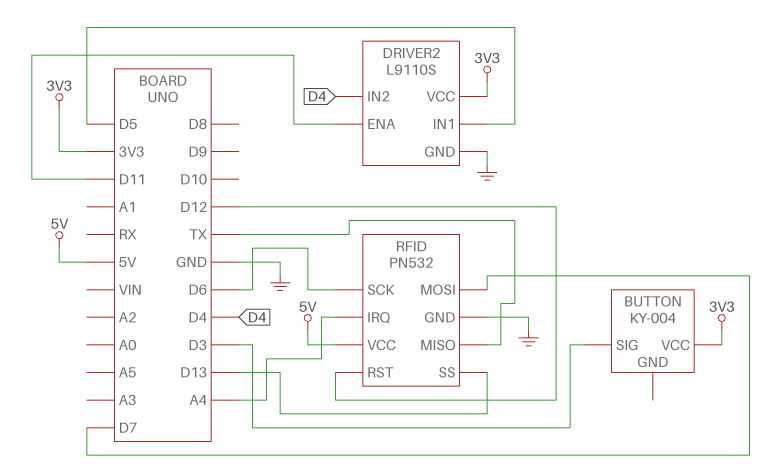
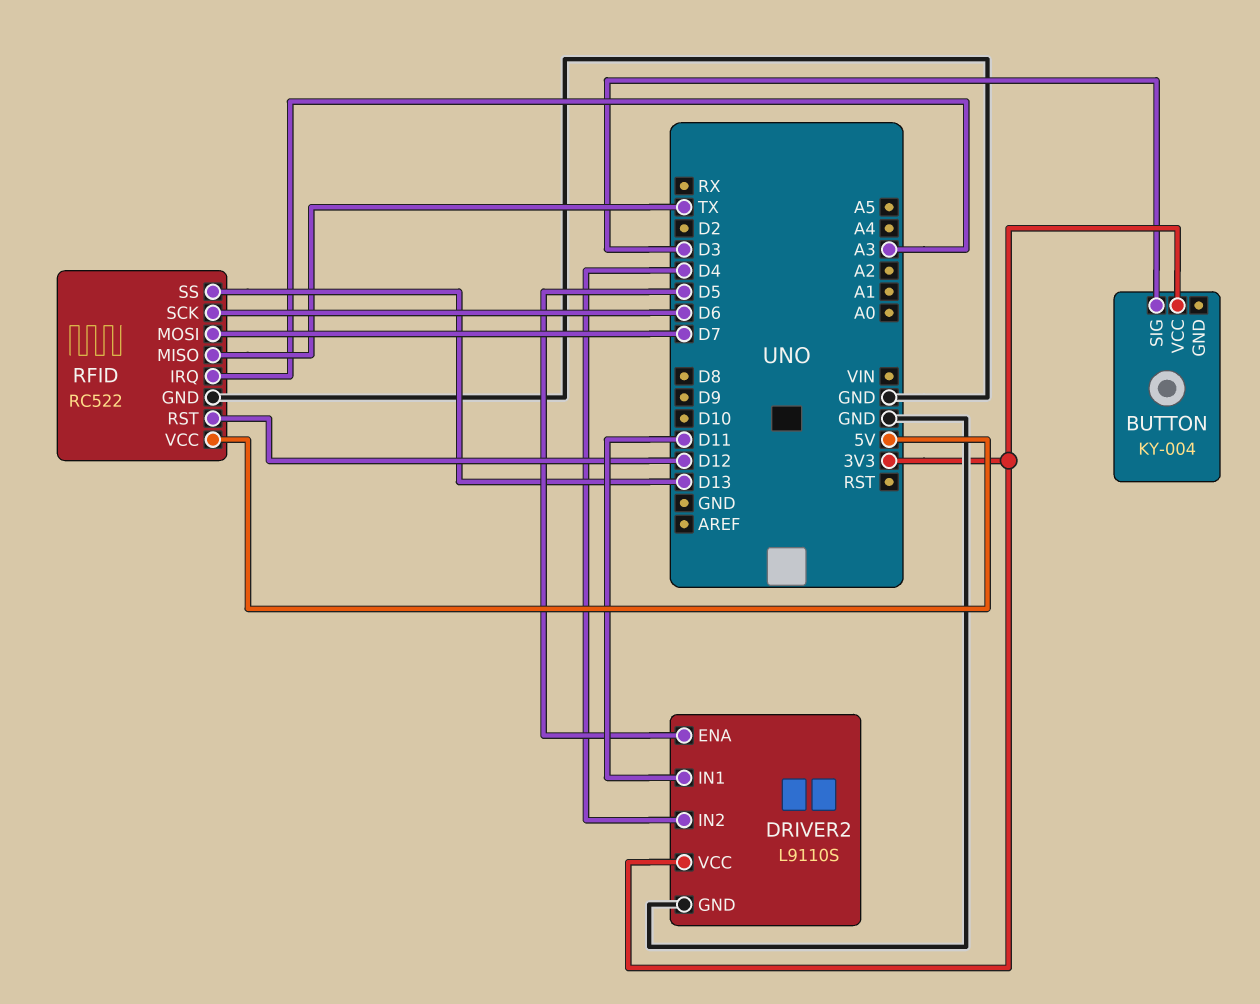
DRIVER2 pin ENA: D11 -> D5
DRIVER2 pin IN1: D5 -> D11
RFID: PN532 -> RC522
RFID pin IRQ: A4 -> A3

